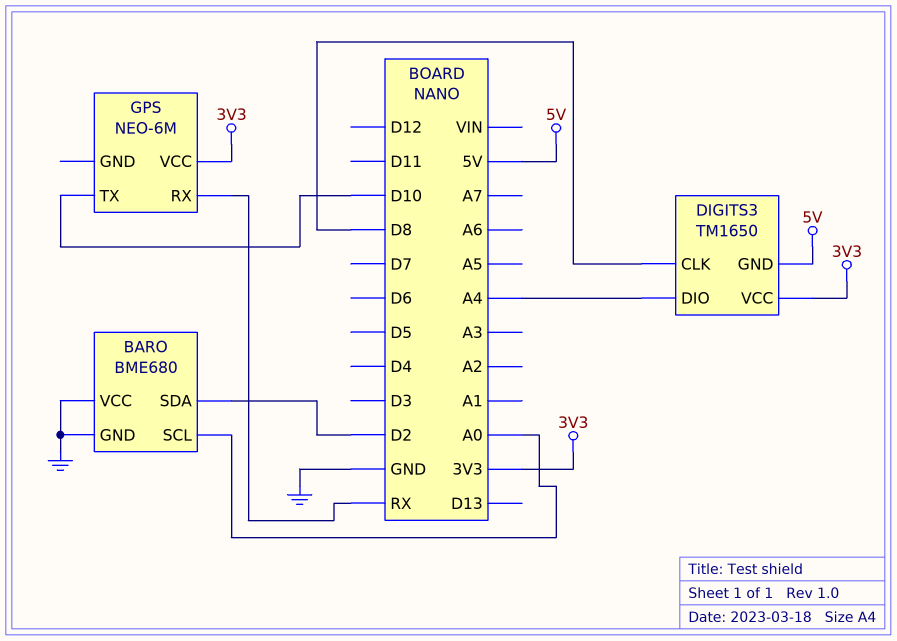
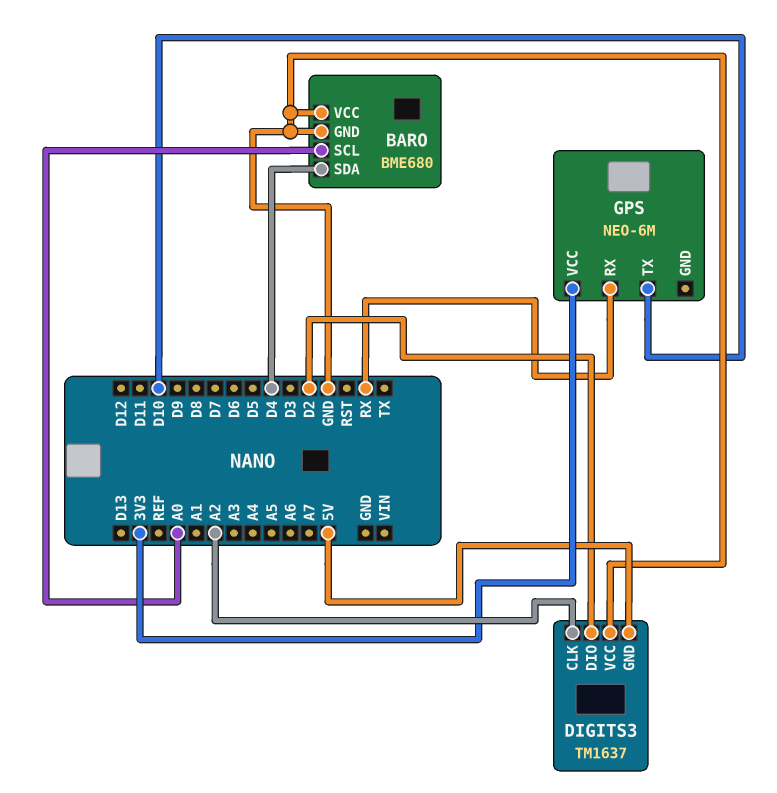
BARO pin SDA: D2 -> D4
DIGITS3: TM1650 -> TM1637
DIGITS3 pin CLK: D8 -> A2
DIGITS3 pin DIO: A4 -> D2
DIGITS3 pin VCC: 3V3 -> GND

